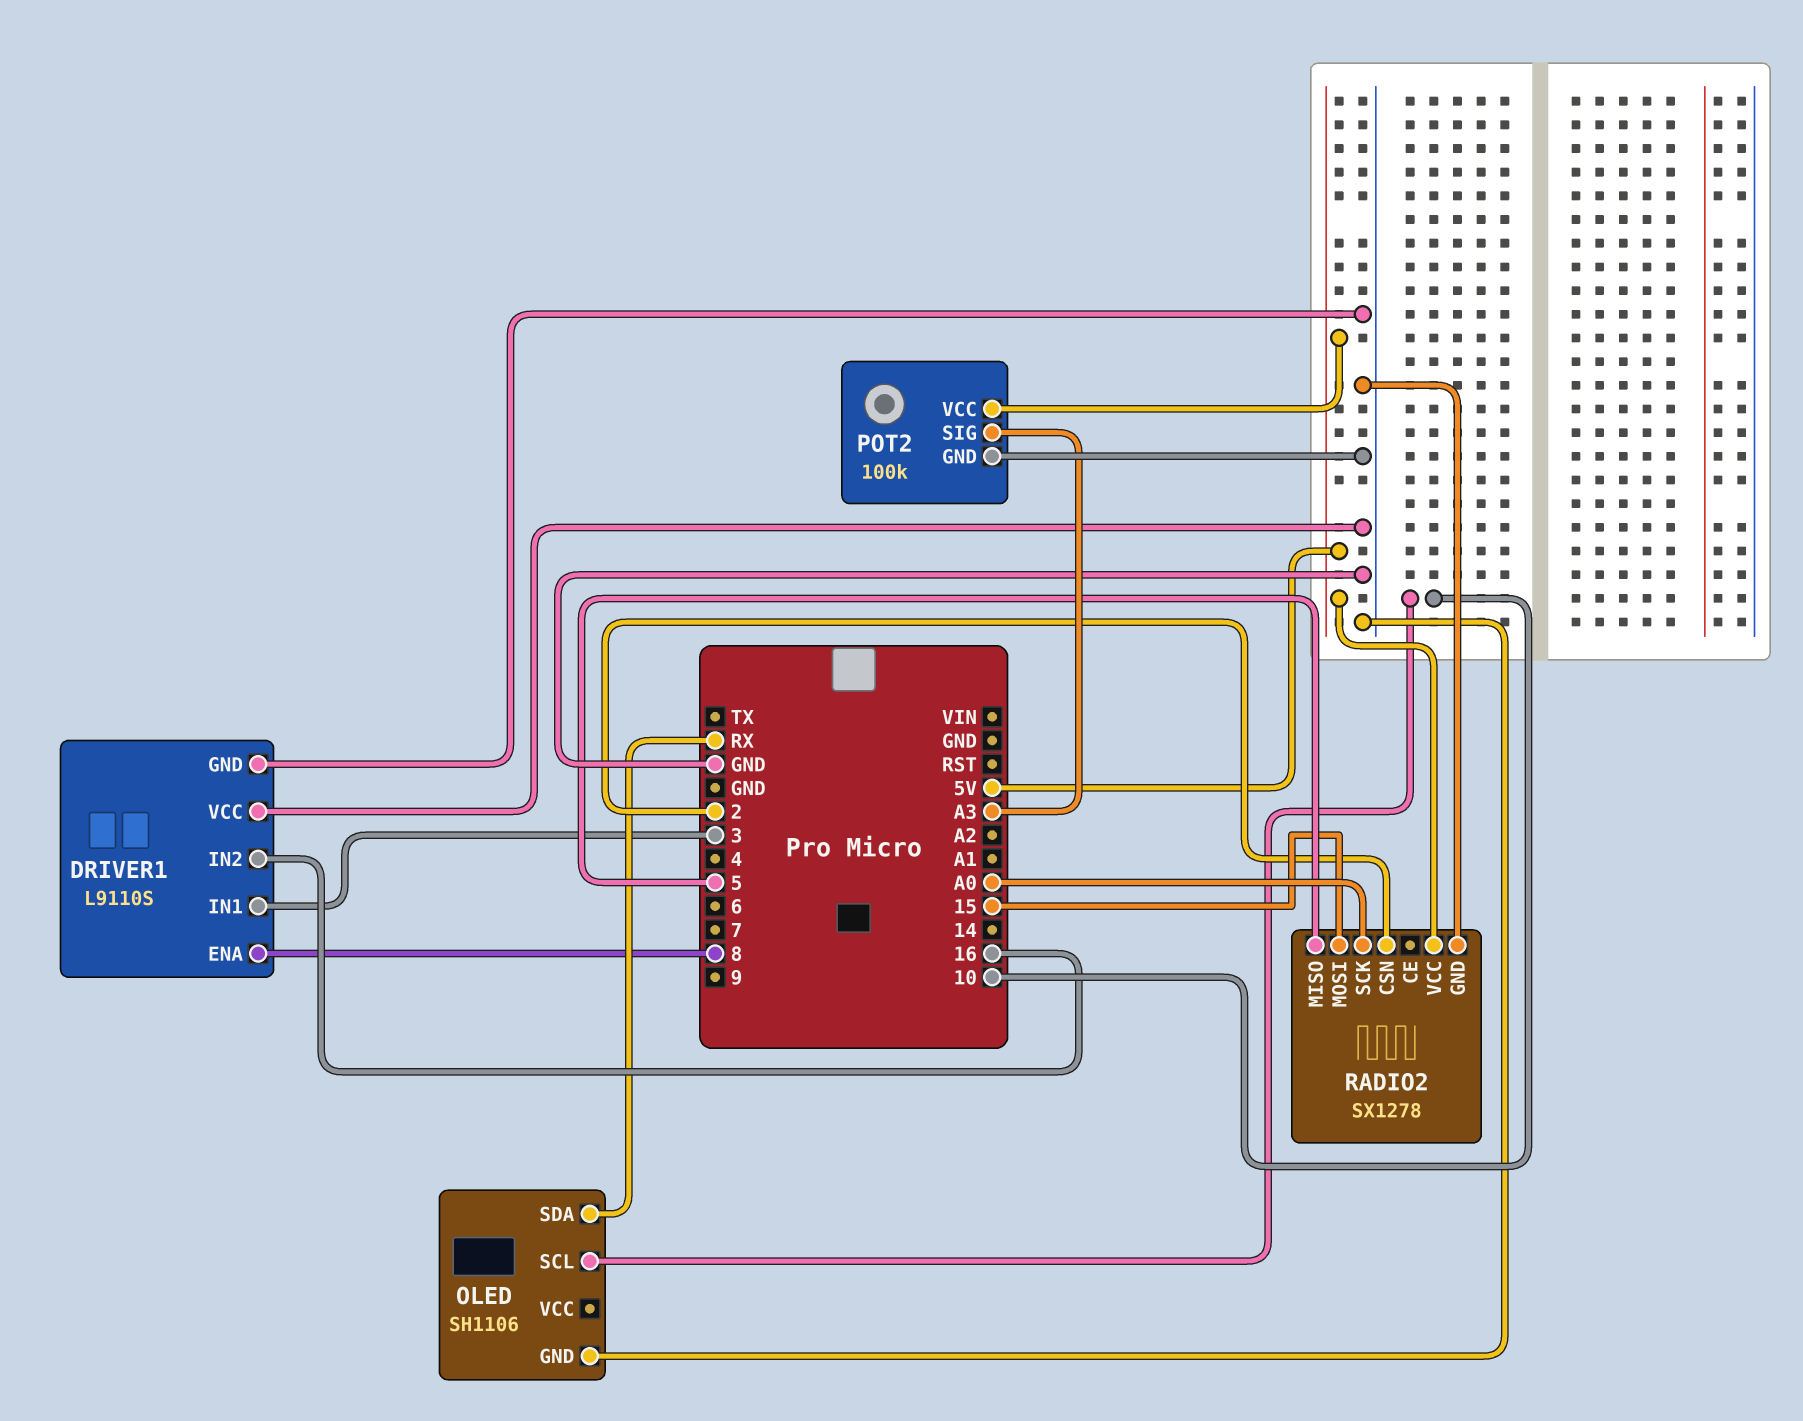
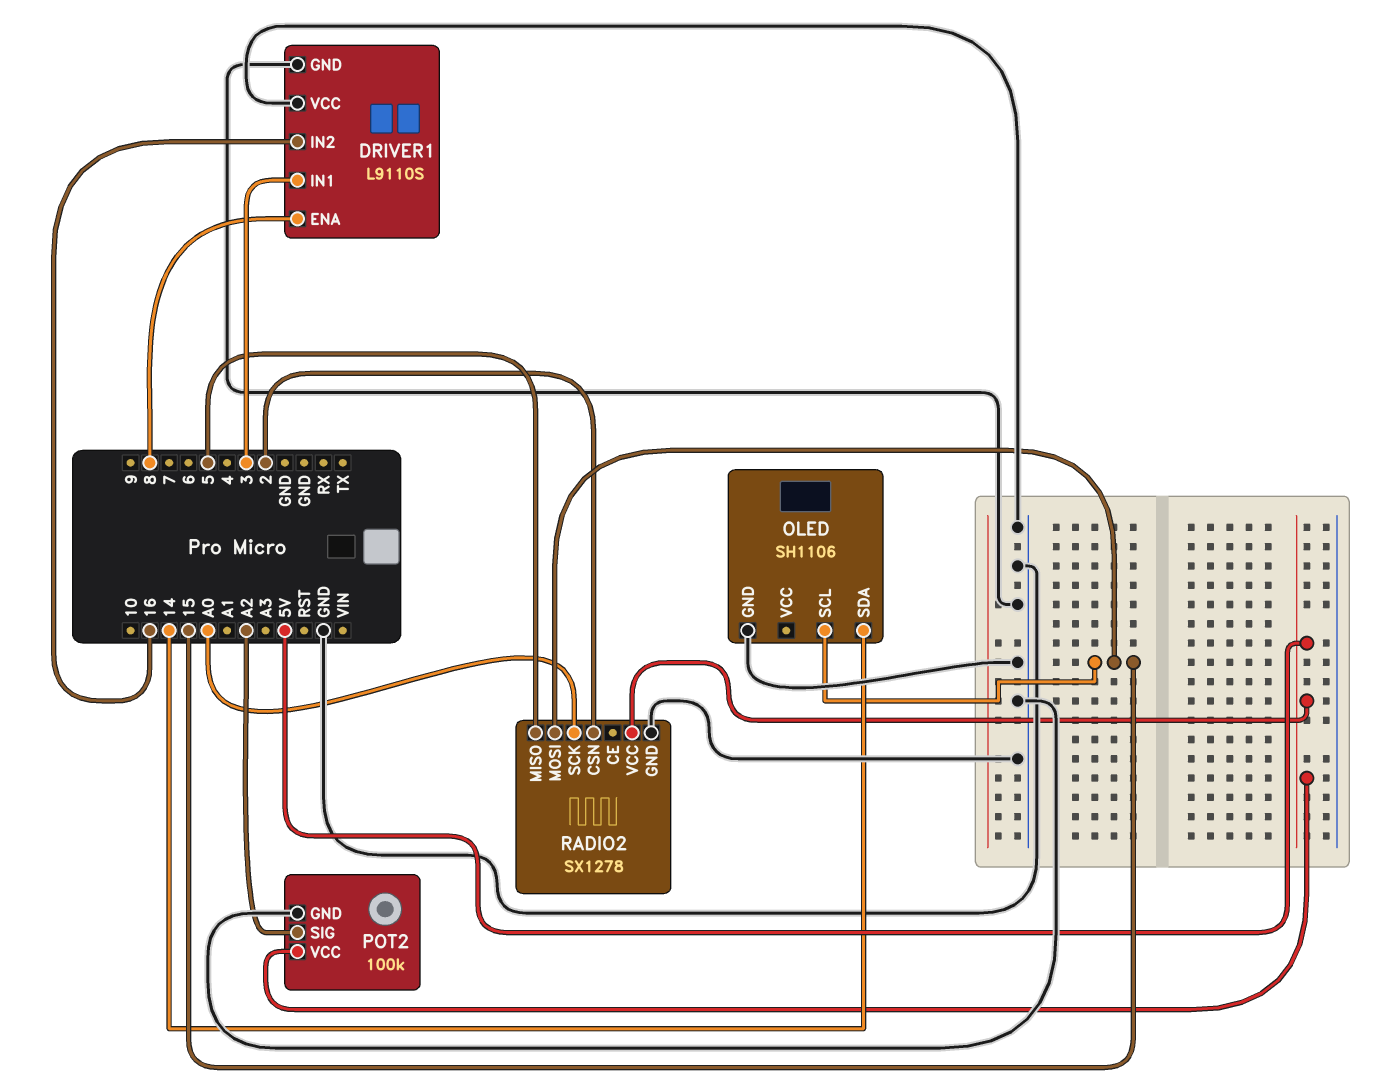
OLED pin SCL: 10 -> 15
OLED pin SDA: RX -> 14
POT2 pin SIG: A3 -> A2

